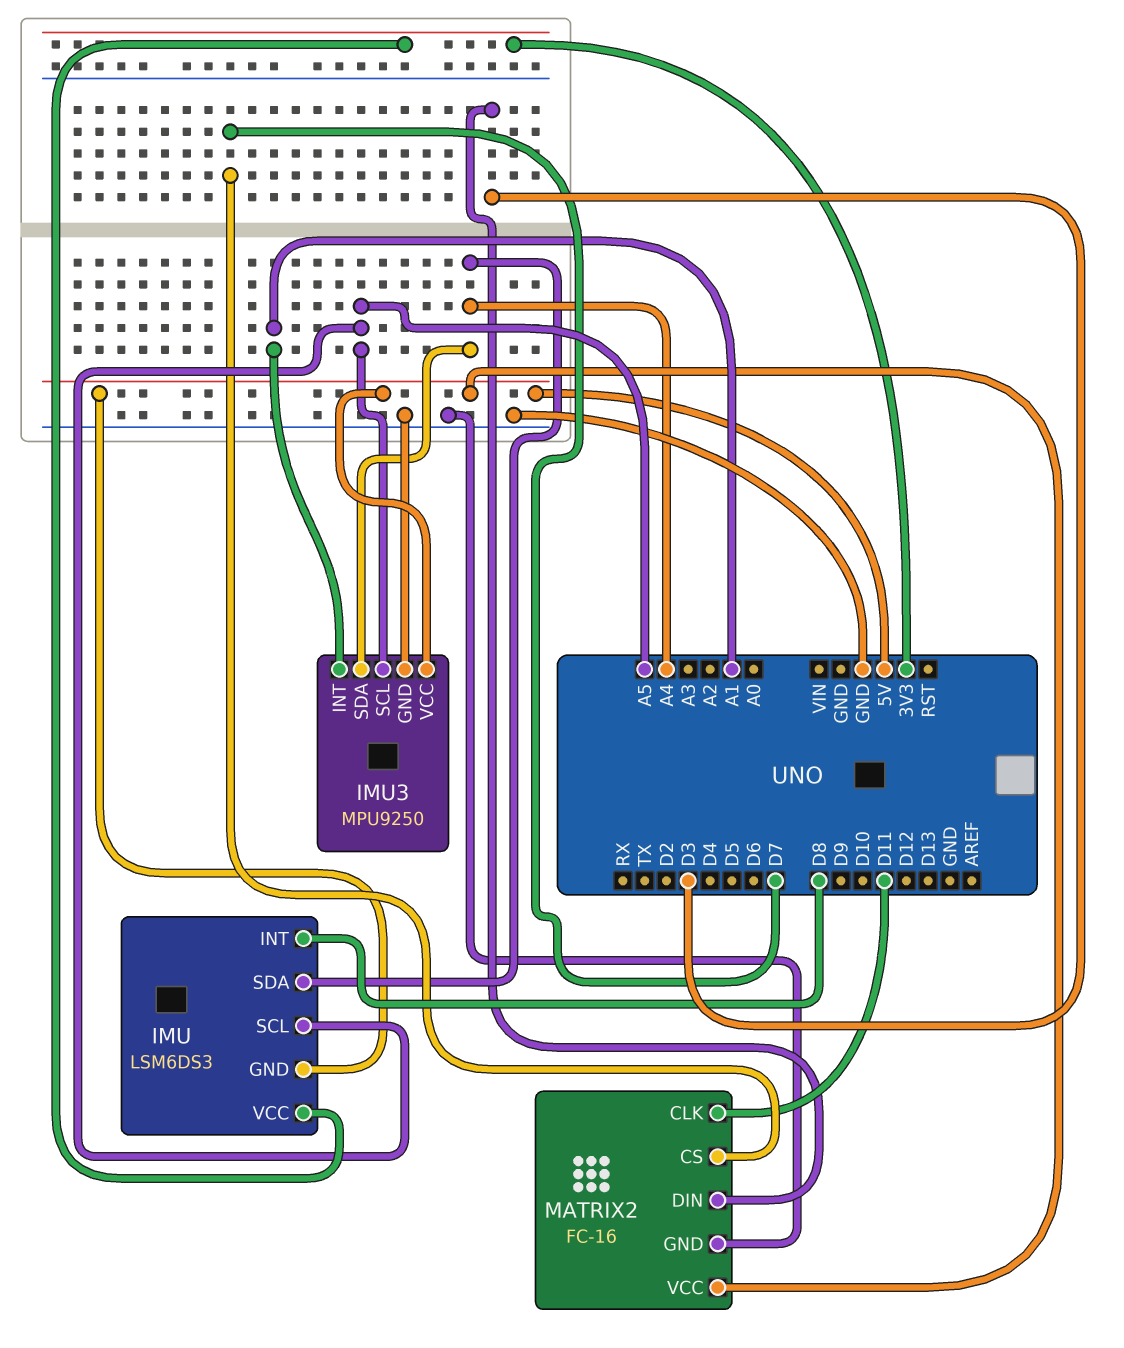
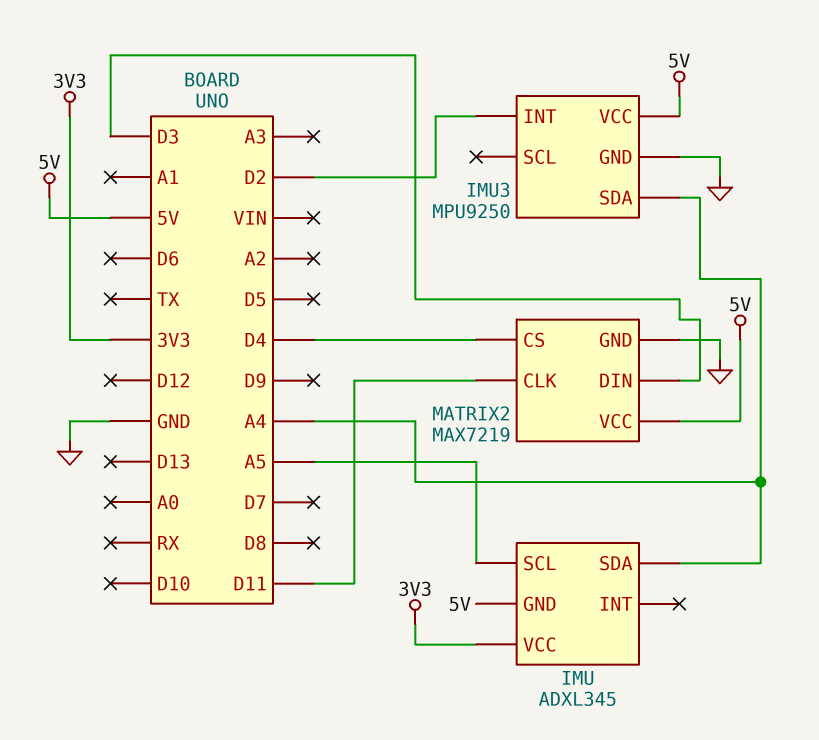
IMU: LSM6DS3 -> ADXL345
IMU pin INT: D8 -> none
IMU3 pin INT: A1 -> D2
IMU3 pin SCL: A5 -> none
MATRIX2: FC-16 -> MAX7219
MATRIX2 pin CS: D7 -> D4

